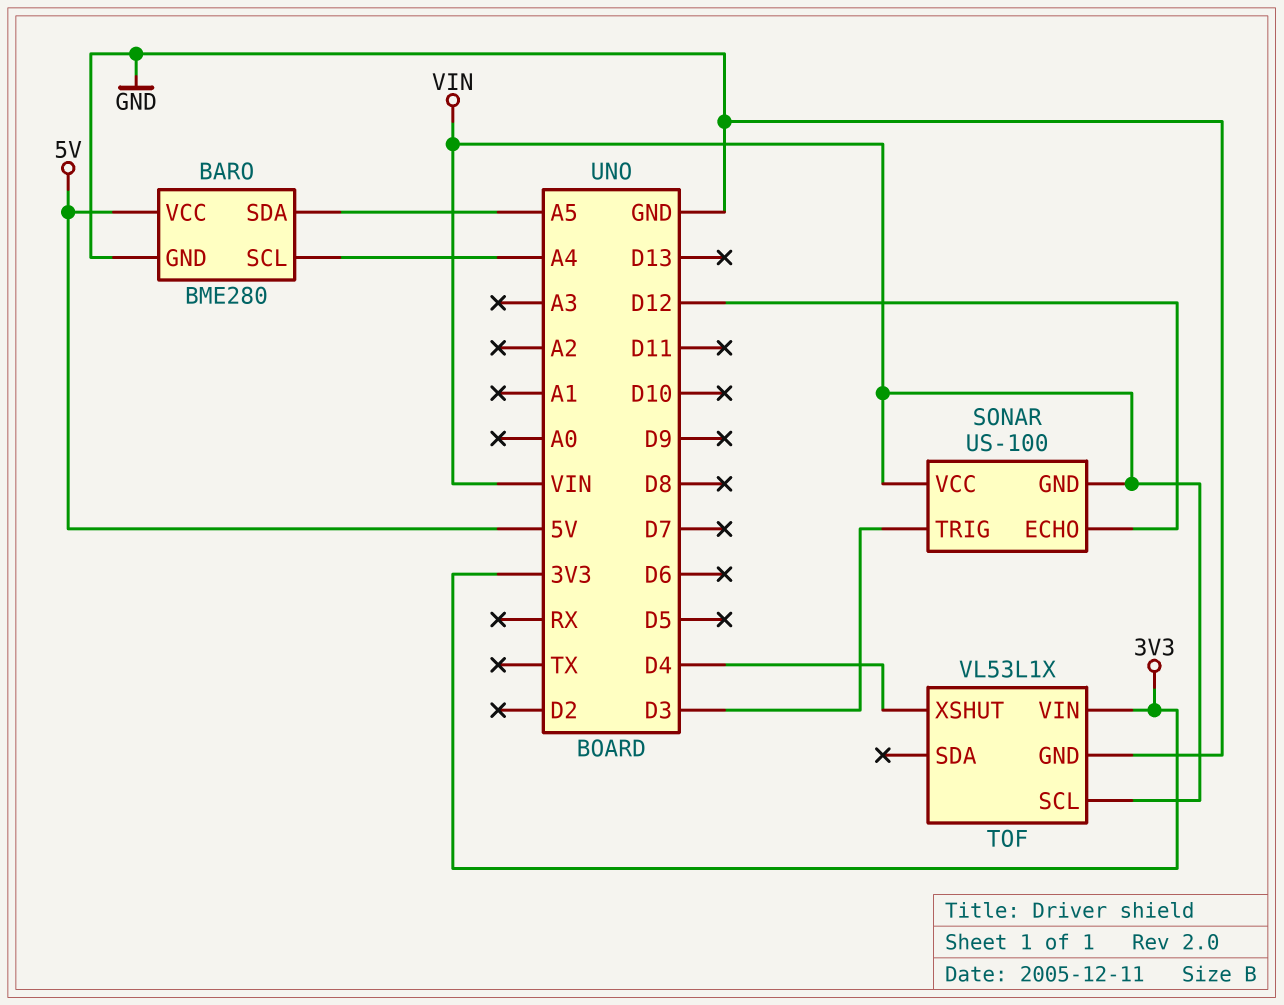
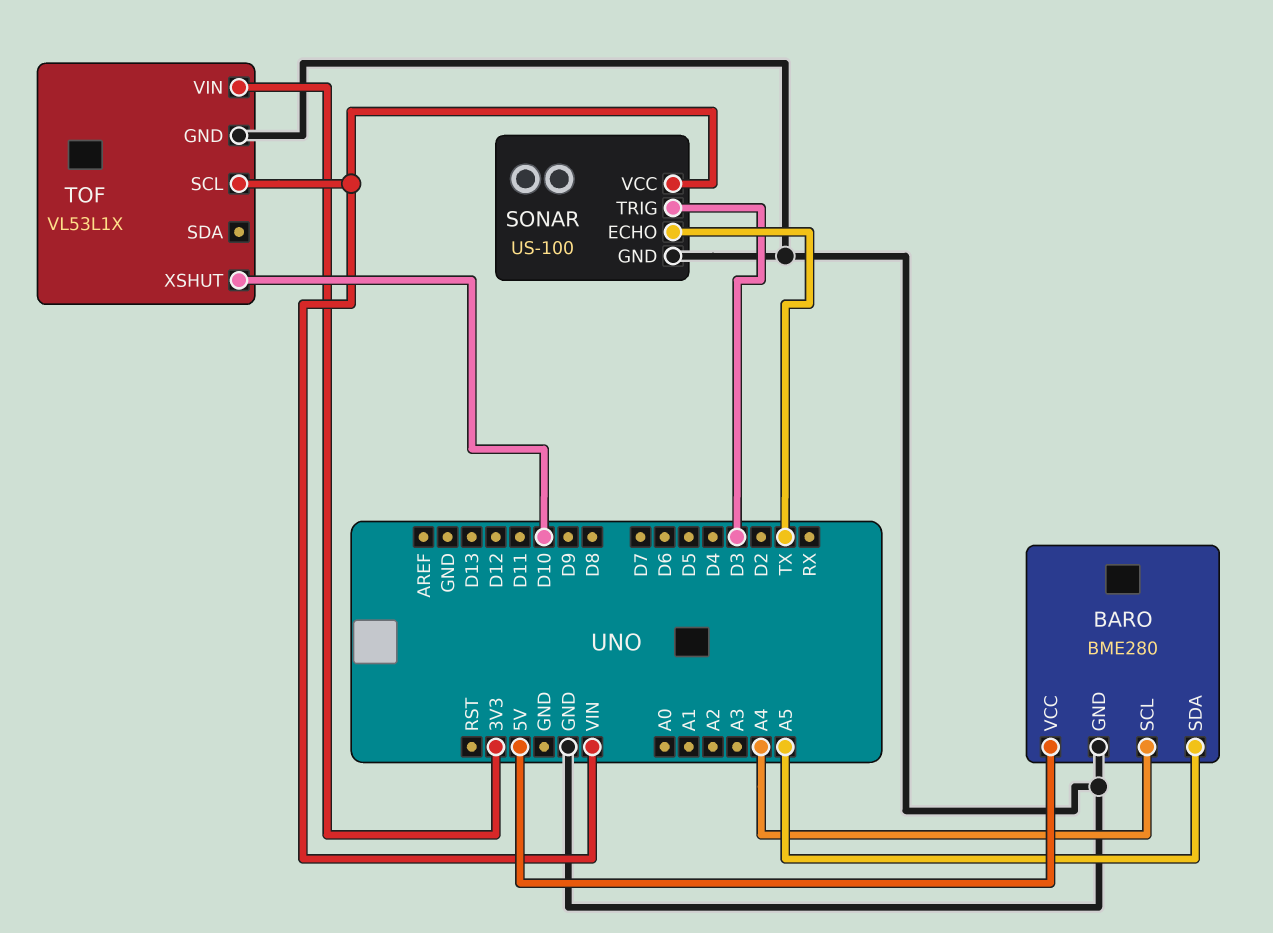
SONAR pin ECHO: D12 -> TX
SONAR pin GND: VIN -> GND
TOF pin XSHUT: D4 -> D10

